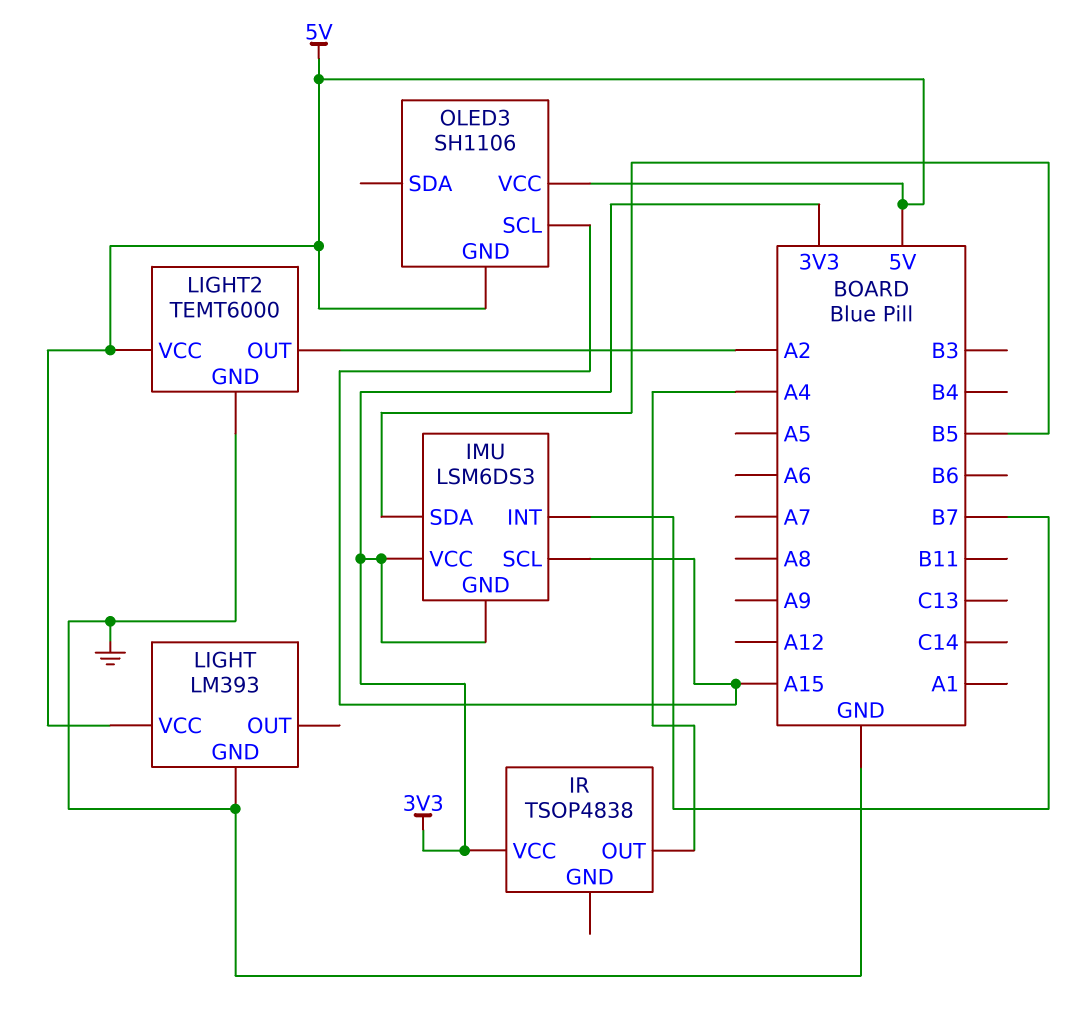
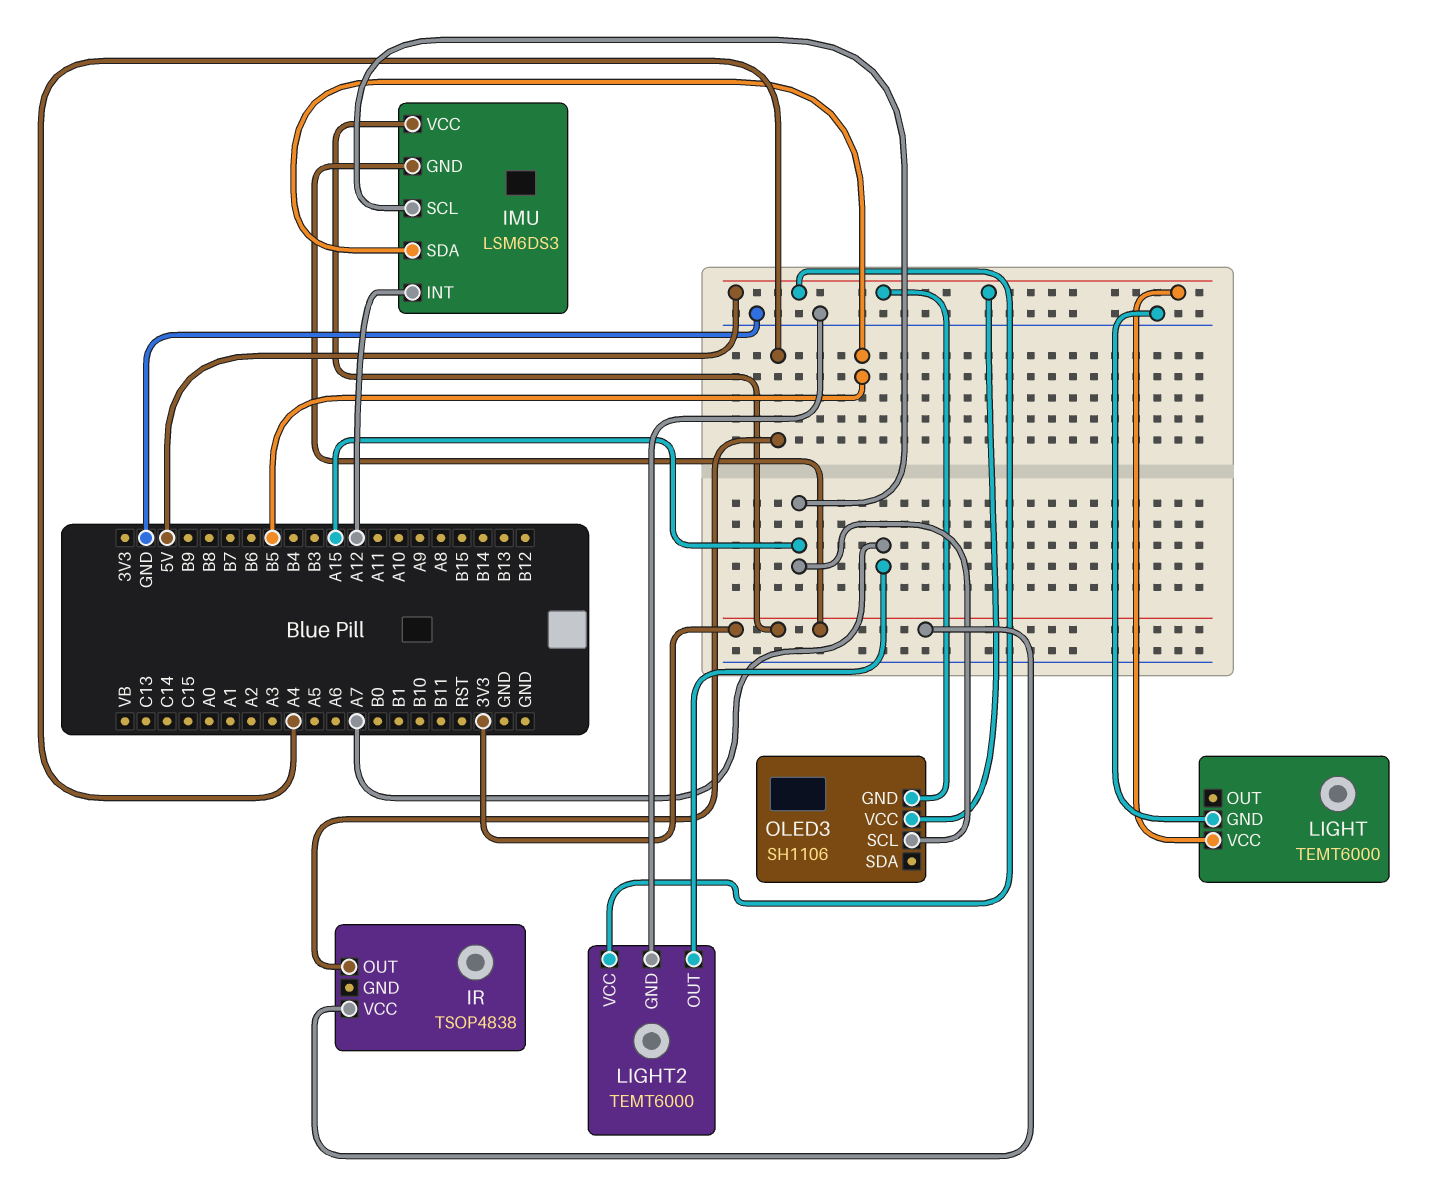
IMU pin INT: B7 -> A12
LIGHT: LM393 -> TEMT6000
LIGHT2 pin OUT: A2 -> A7

